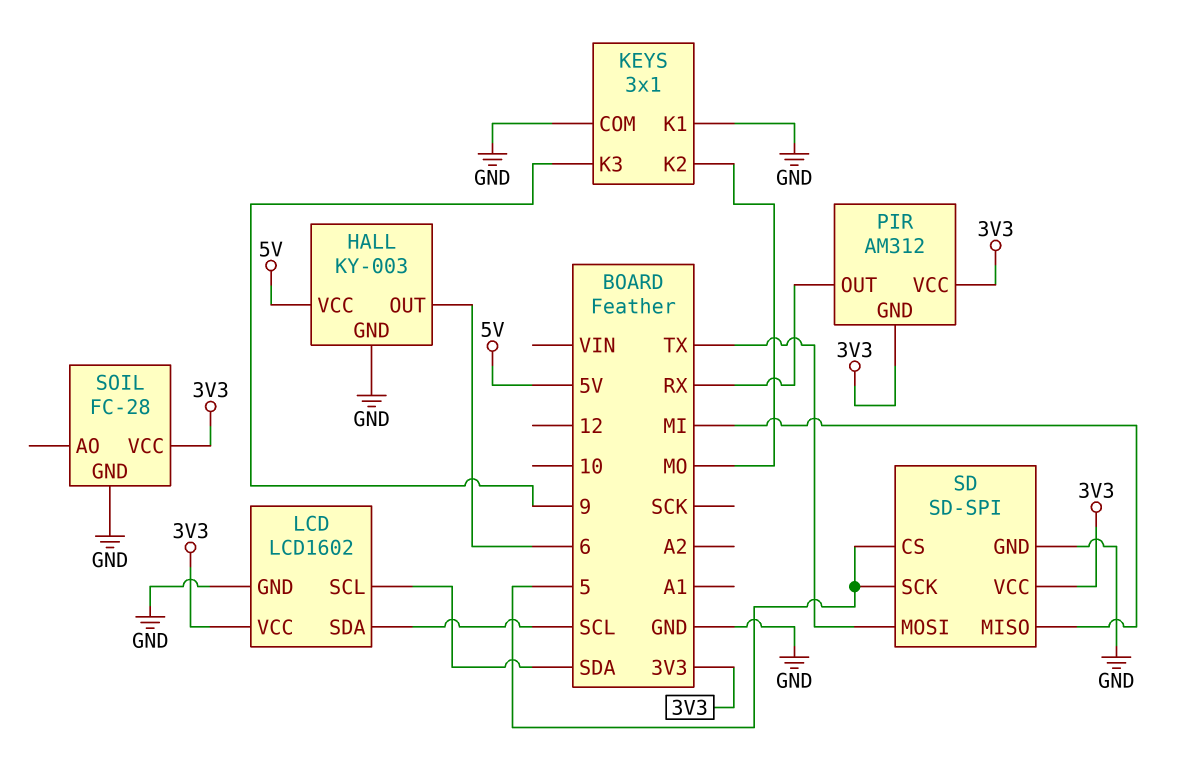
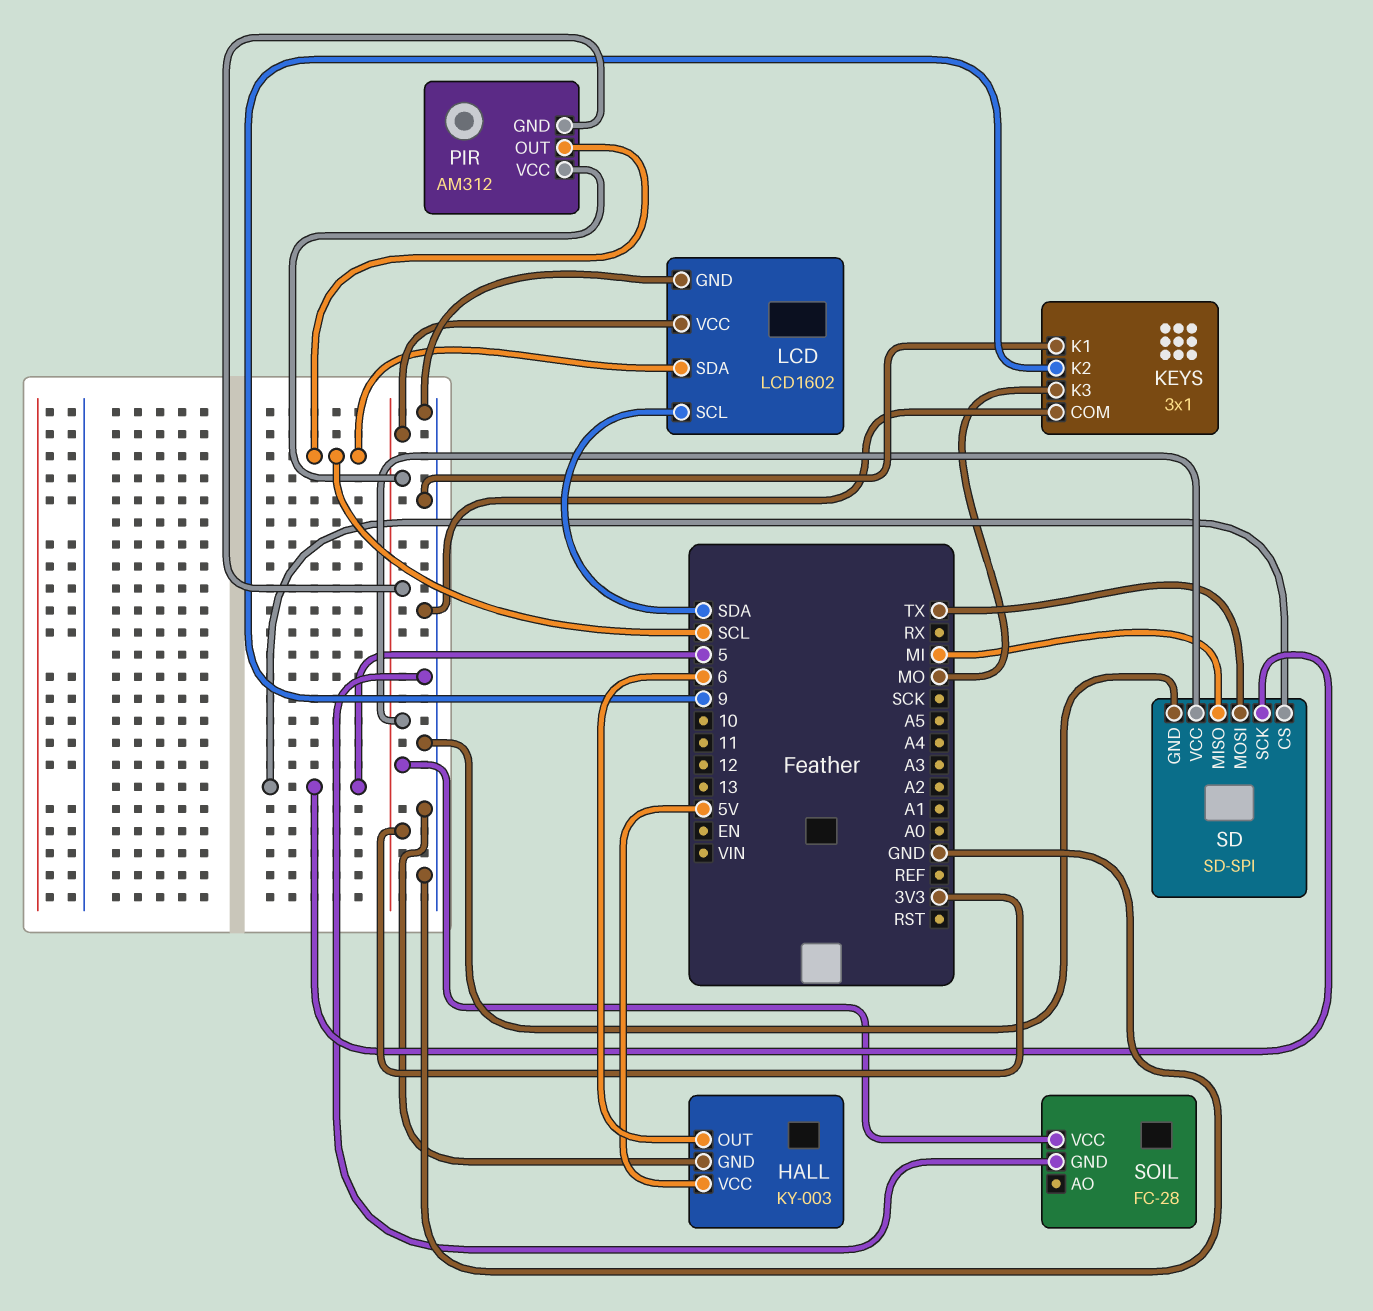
KEYS pin K2: MO -> 9
KEYS pin K3: 9 -> MO
PIR pin OUT: RX -> SCL

